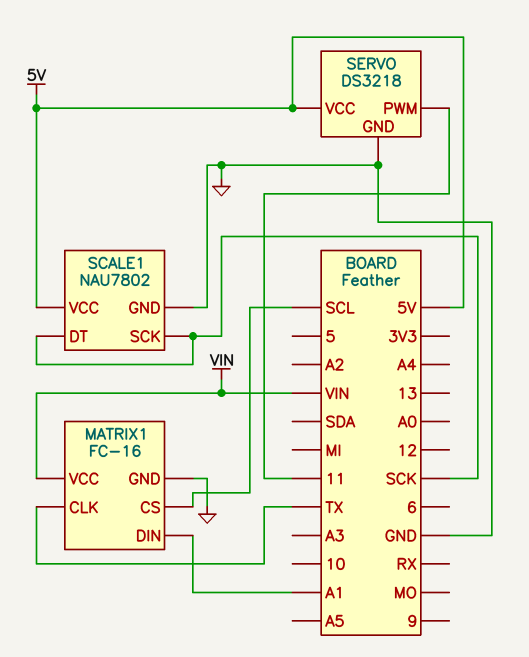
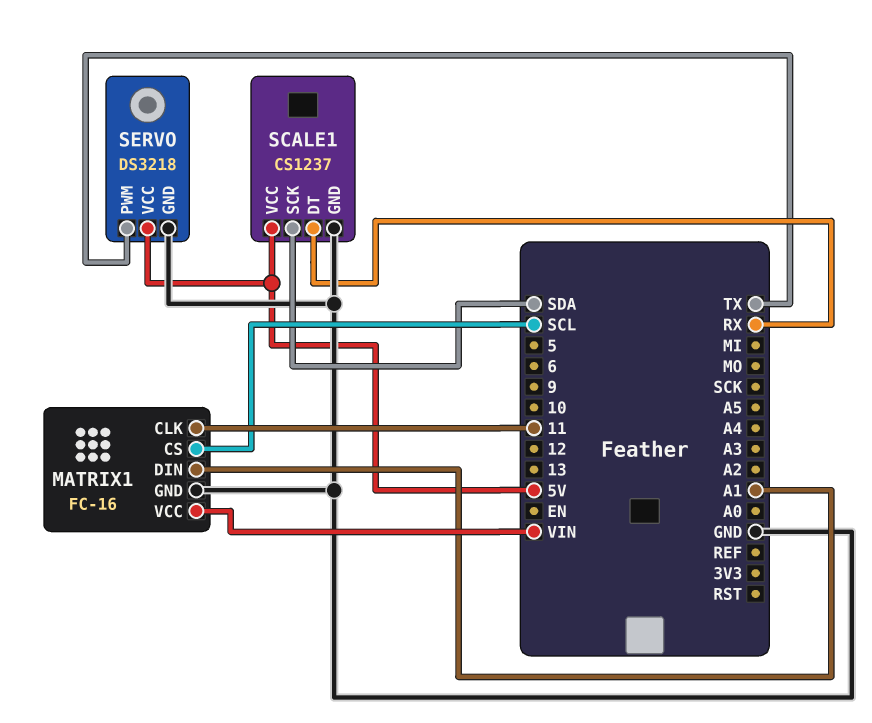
MATRIX1 pin CLK: TX -> 11
SCALE1: NAU7802 -> CS1237
SCALE1 pin DT: SCK -> RX
SCALE1 pin SCK: SCK -> SDA
SERVO pin PWM: 11 -> TX

